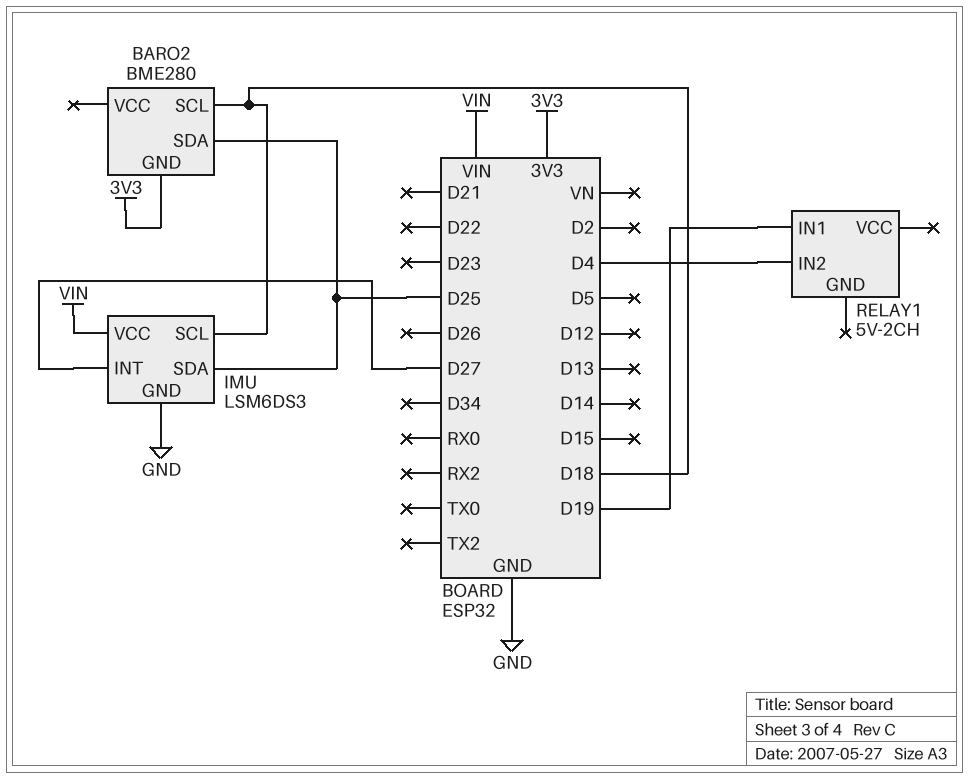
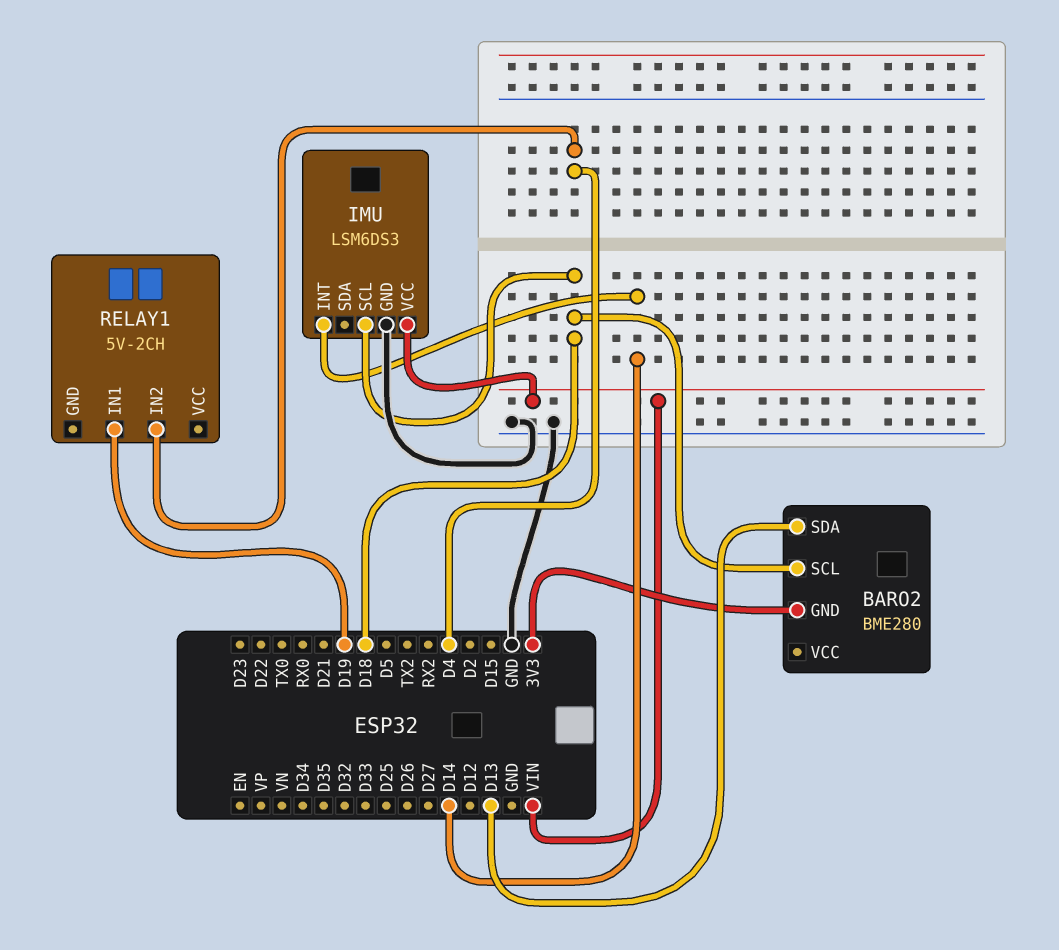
BARO2 pin SDA: D25 -> D13
IMU pin INT: D27 -> D14
IMU pin SDA: D25 -> none

